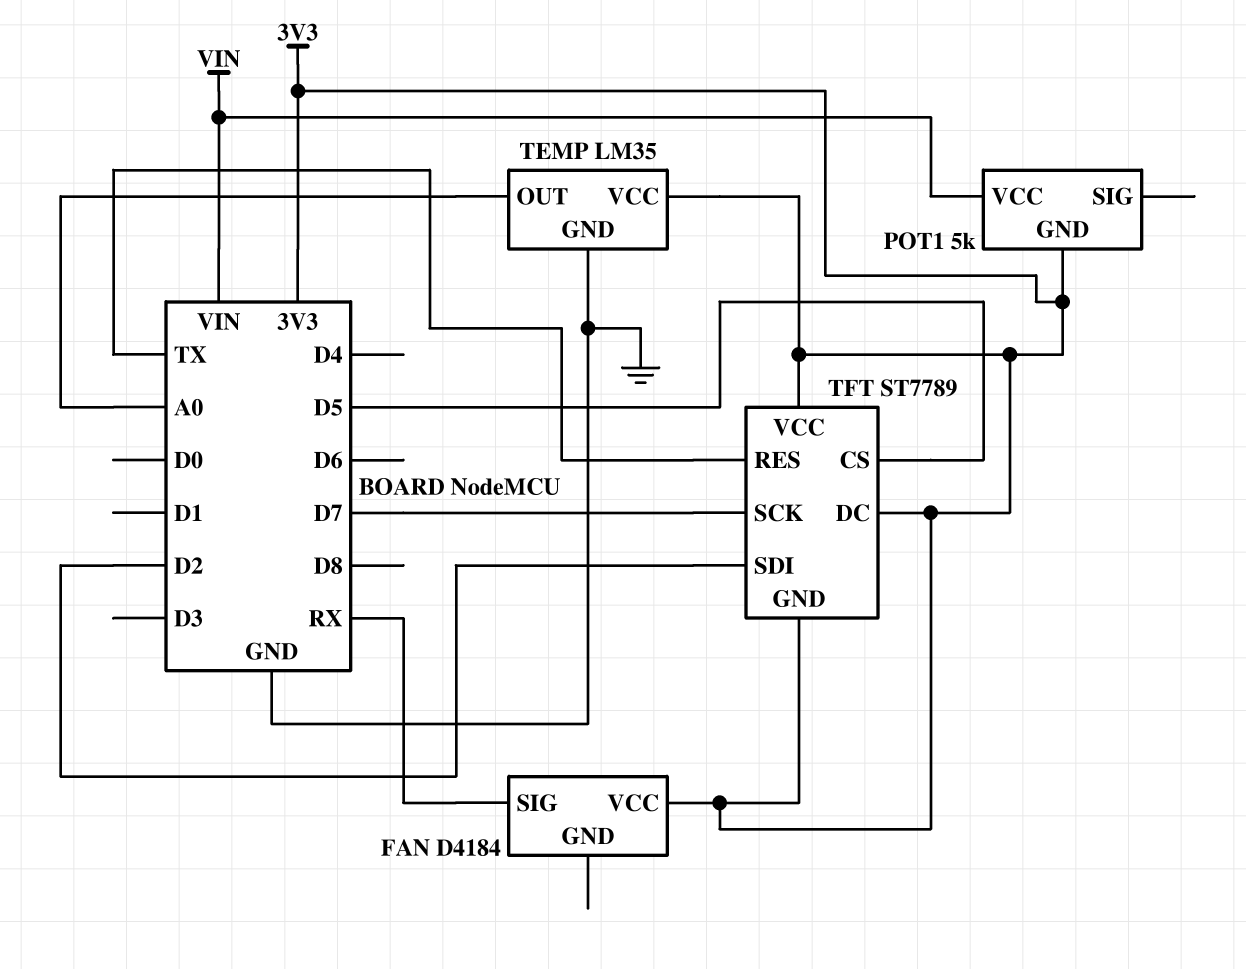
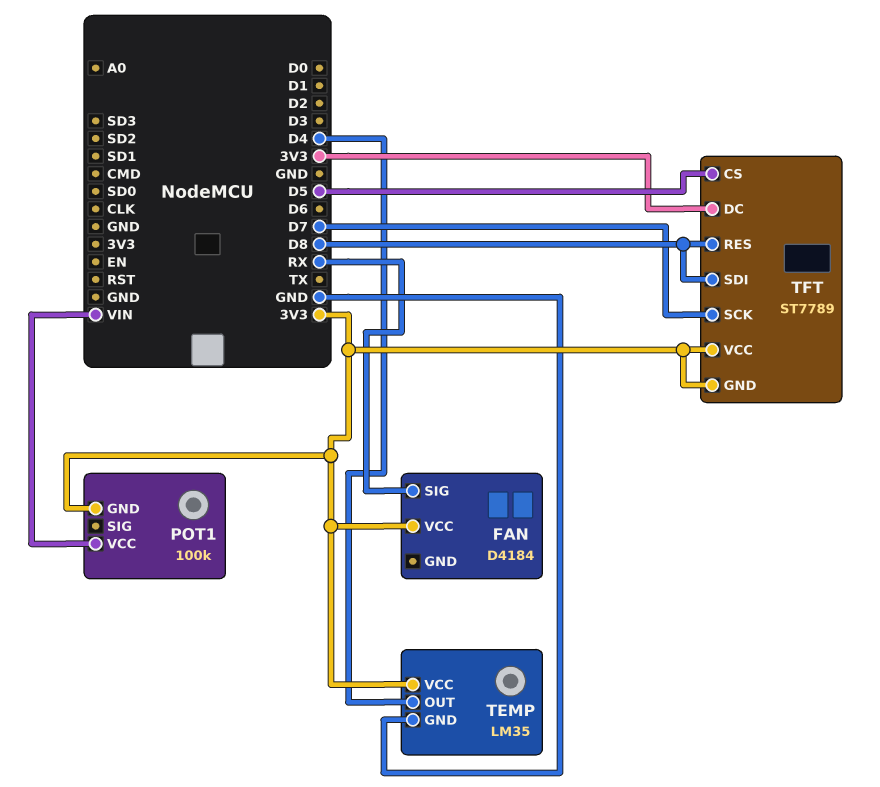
POT1: 5k -> 100k
TEMP pin OUT: A0 -> D4
TFT pin RES: TX -> D8
TFT pin SDI: D2 -> D8

